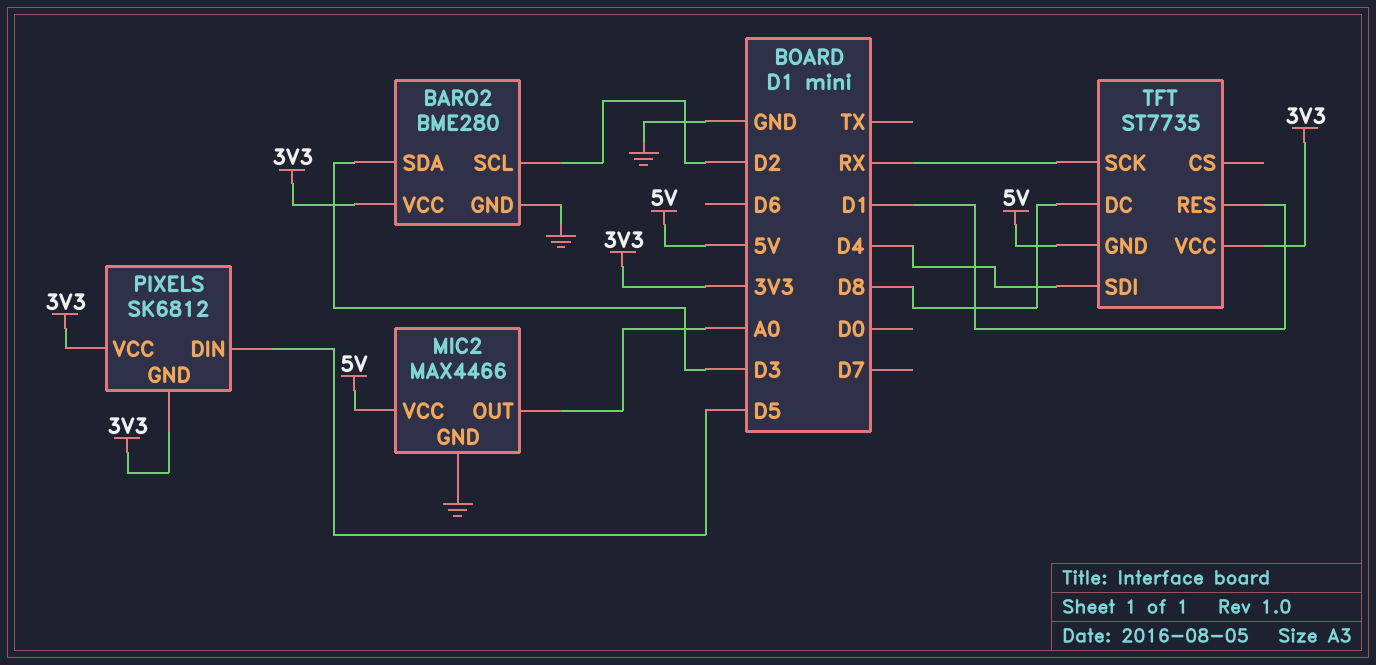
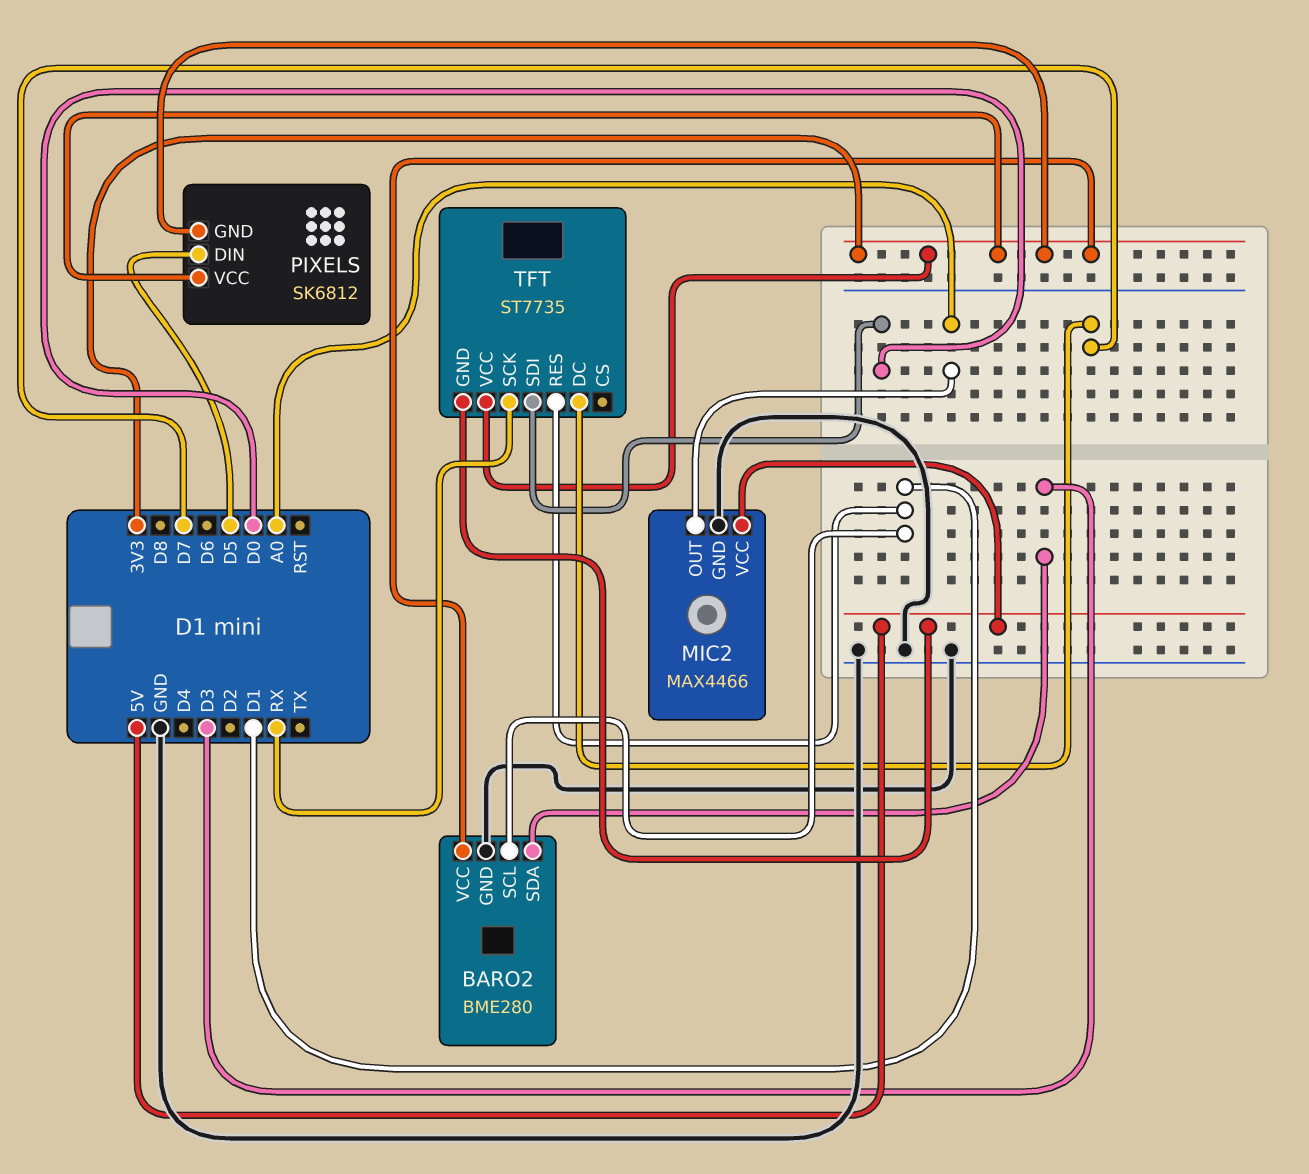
BARO2 pin SCL: D2 -> D1
TFT pin DC: D8 -> D7
TFT pin SDI: D4 -> D0

